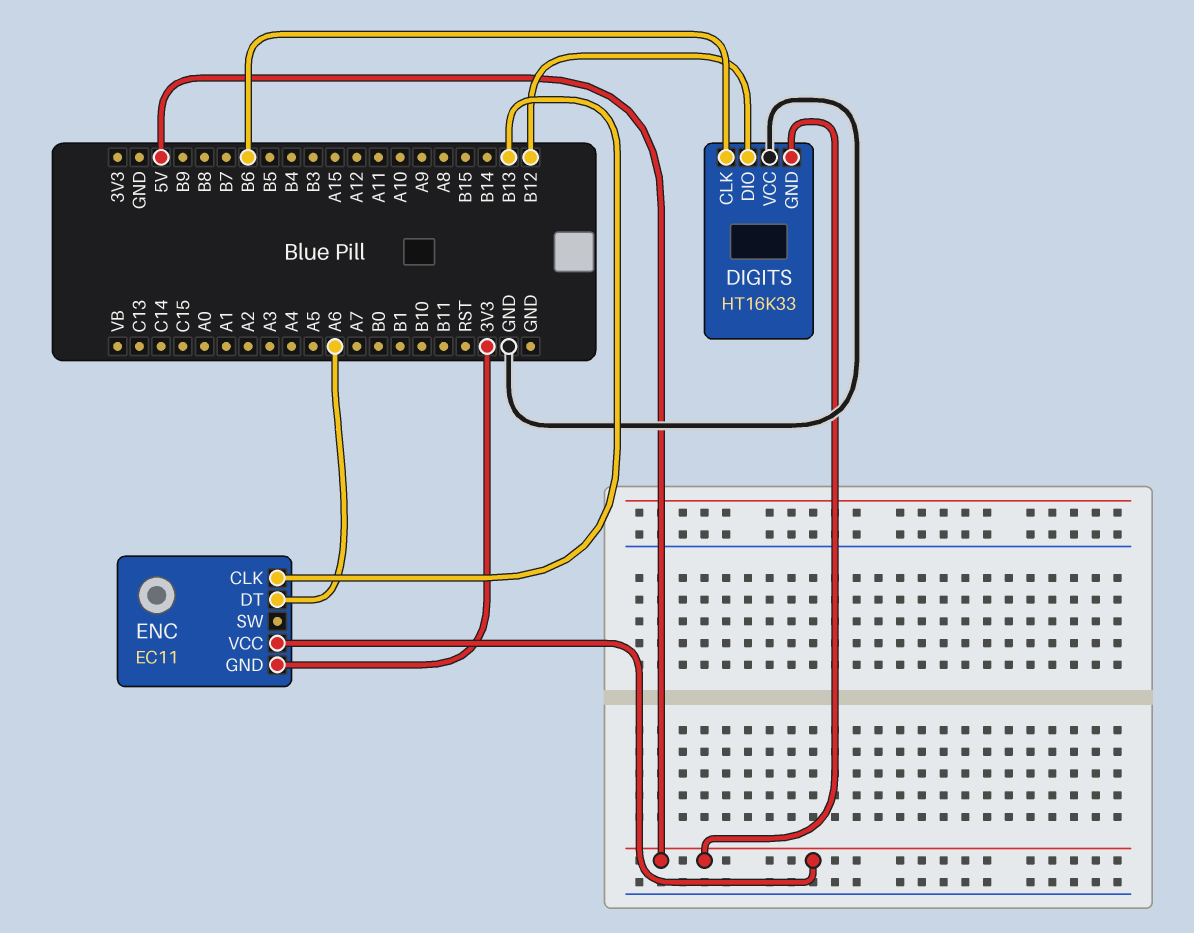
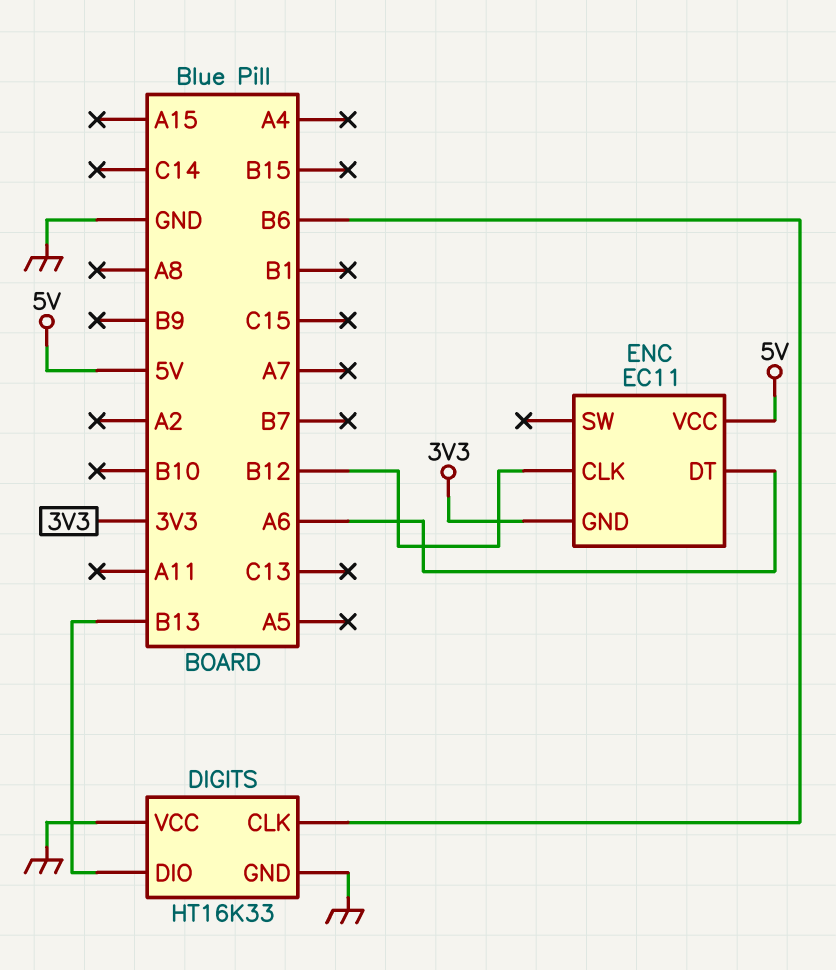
DIGITS pin DIO: B12 -> B13
DIGITS pin GND: 5V -> GND
ENC pin CLK: B13 -> B12

